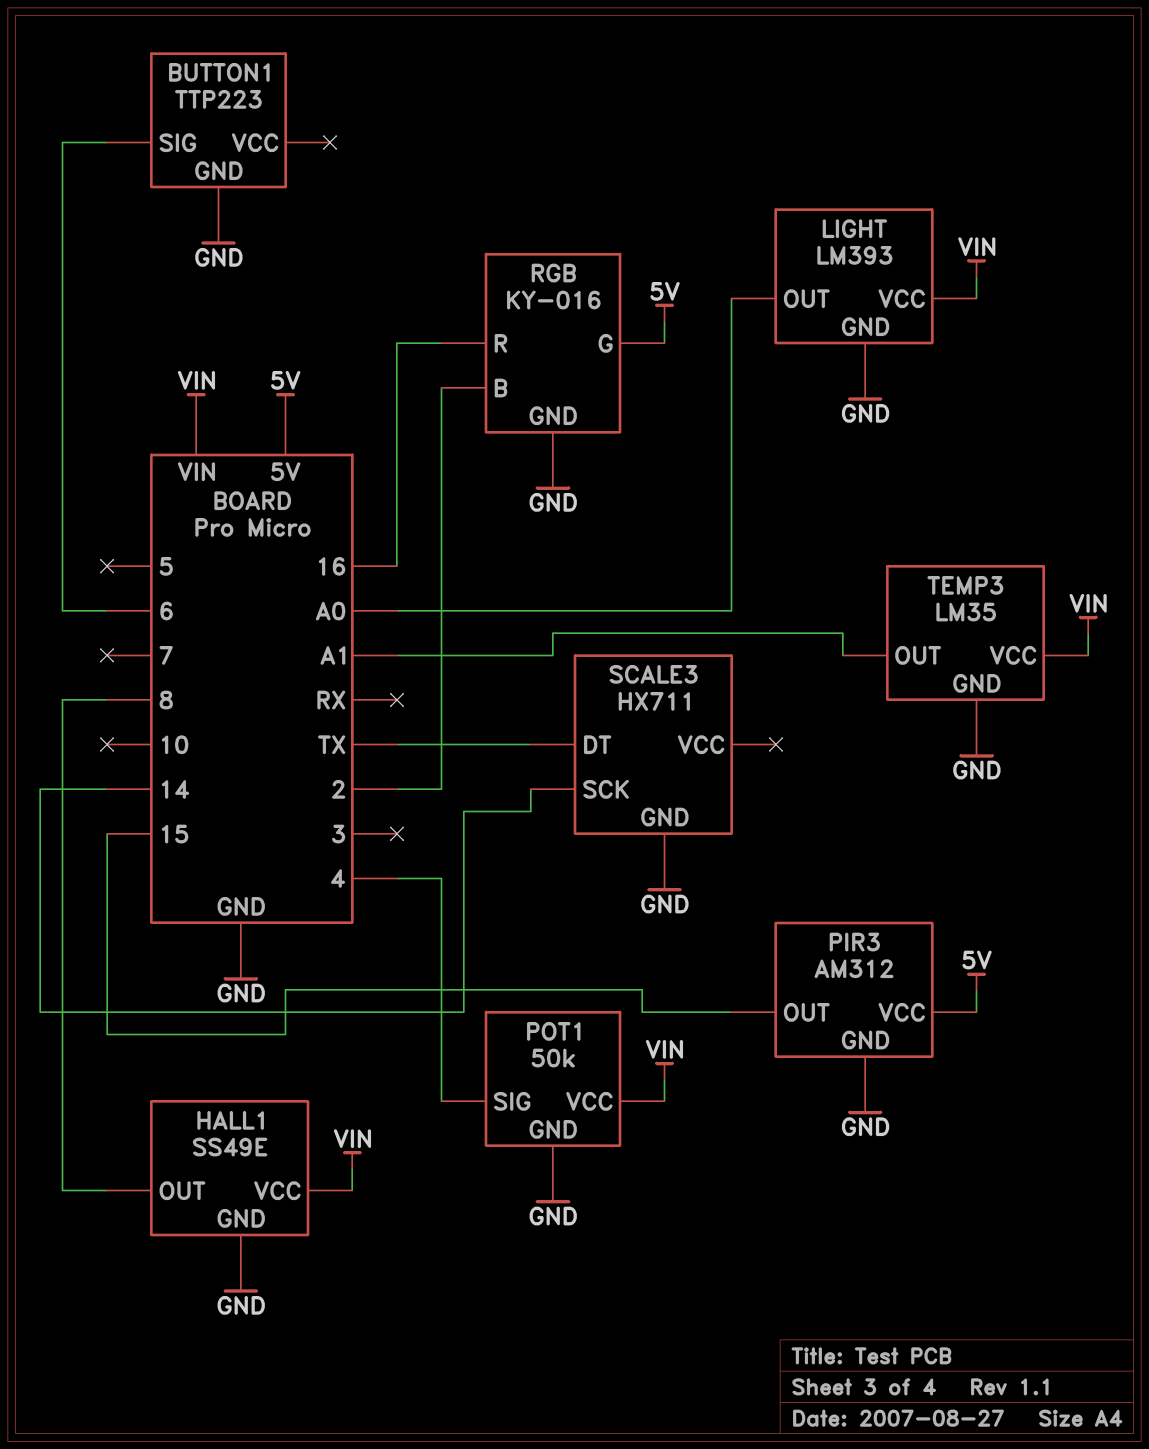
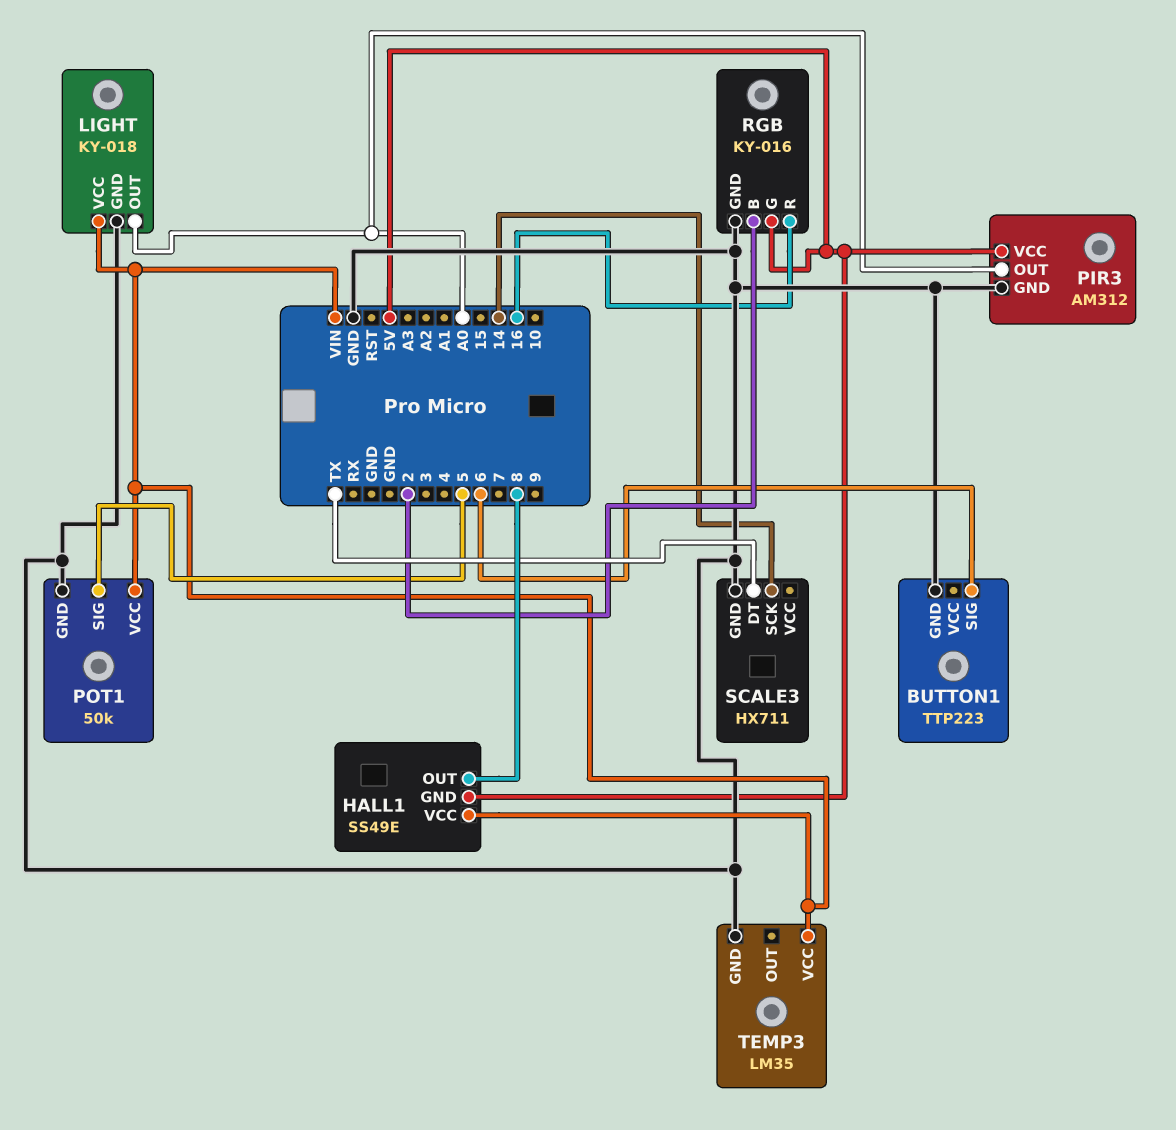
HALL1 pin GND: GND -> 5V
LIGHT: LM393 -> KY-018
PIR3 pin OUT: 15 -> A0
POT1 pin SIG: 4 -> 5
TEMP3 pin OUT: A1 -> none

